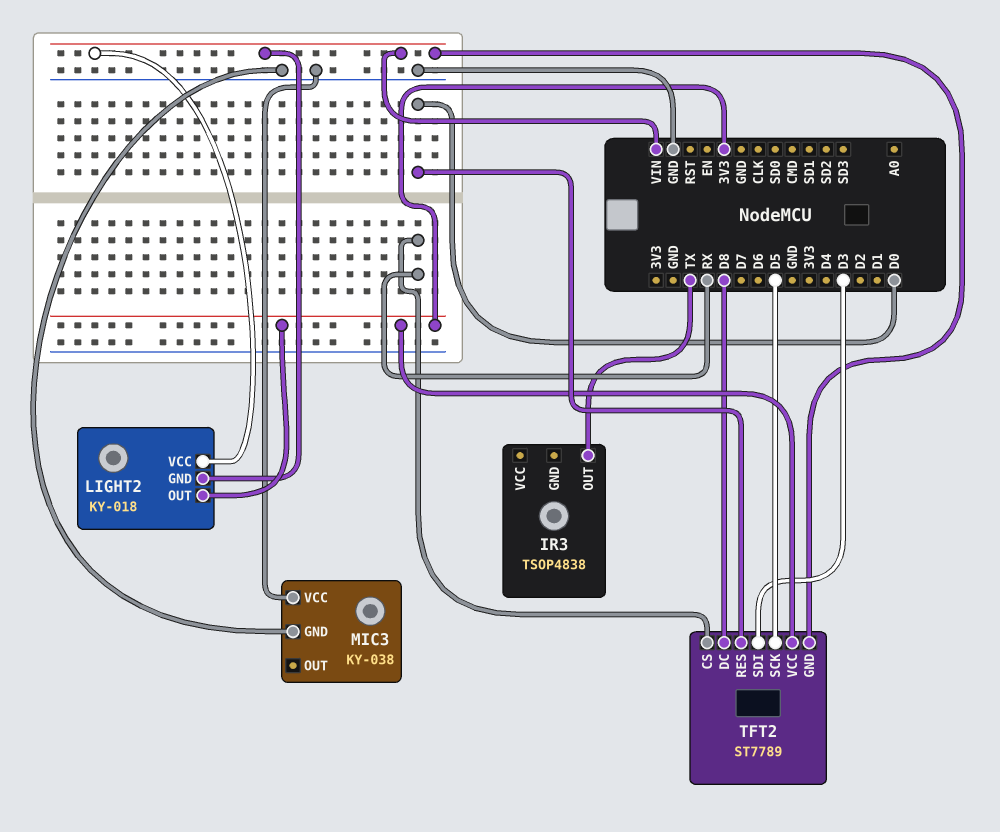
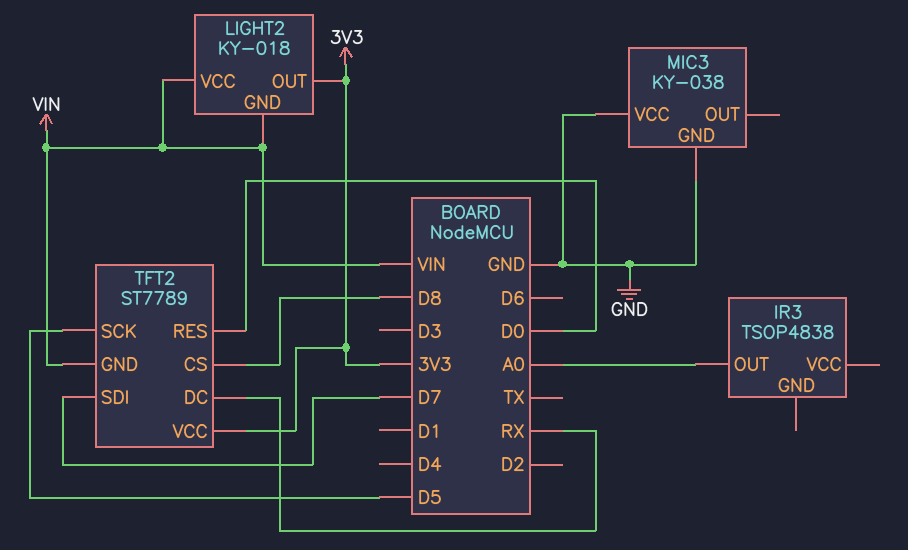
IR3 pin OUT: TX -> A0
TFT2 pin CS: RX -> D8
TFT2 pin DC: D8 -> RX
TFT2 pin SDI: D3 -> D7

